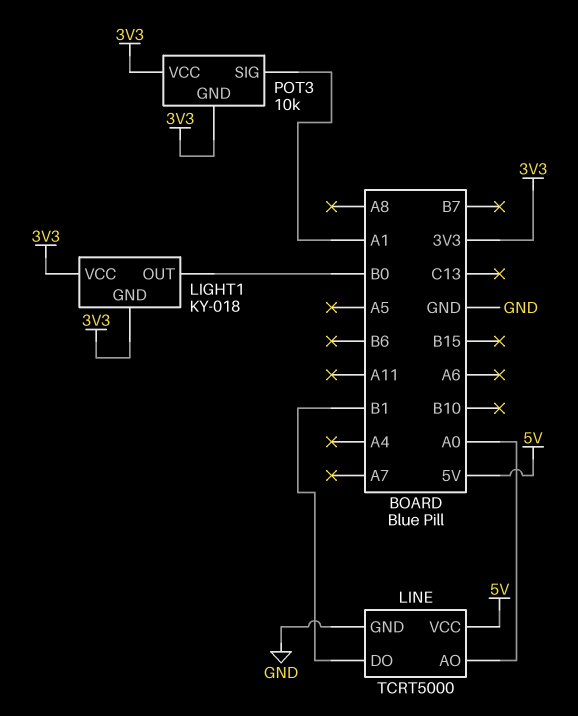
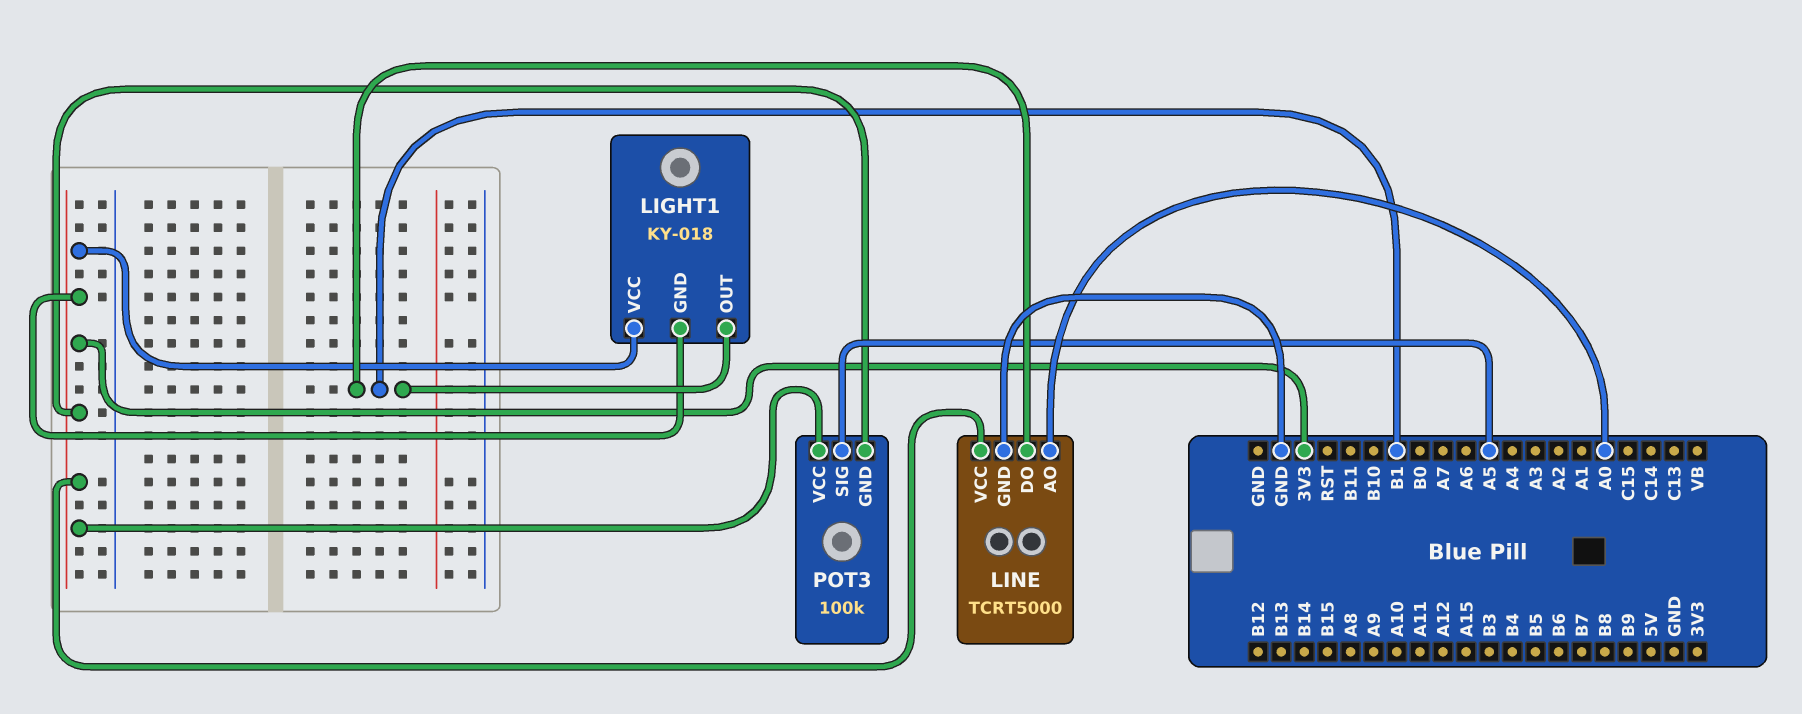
LIGHT1 pin OUT: B0 -> B1
LINE pin VCC: 5V -> 3V3
POT3: 10k -> 100k
POT3 pin SIG: A1 -> A5

